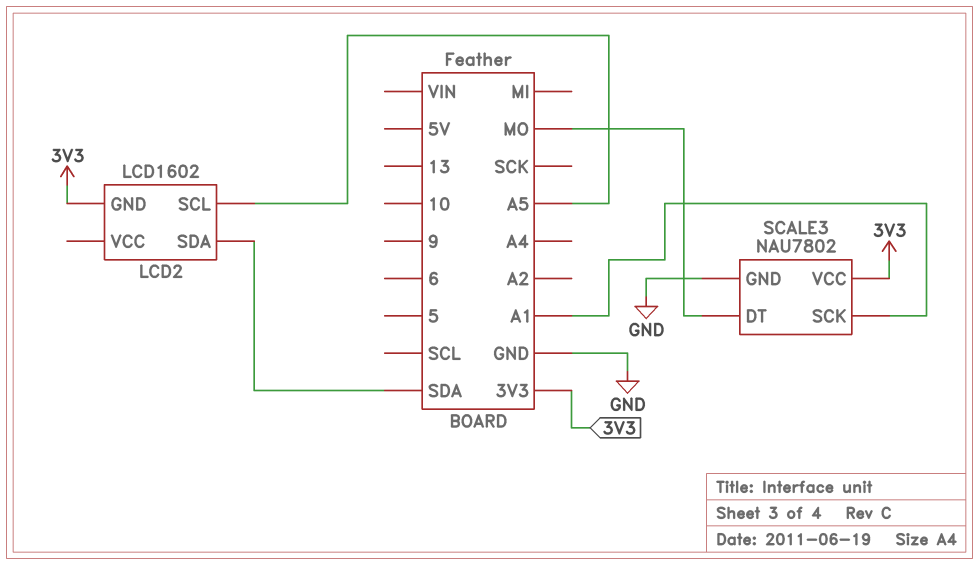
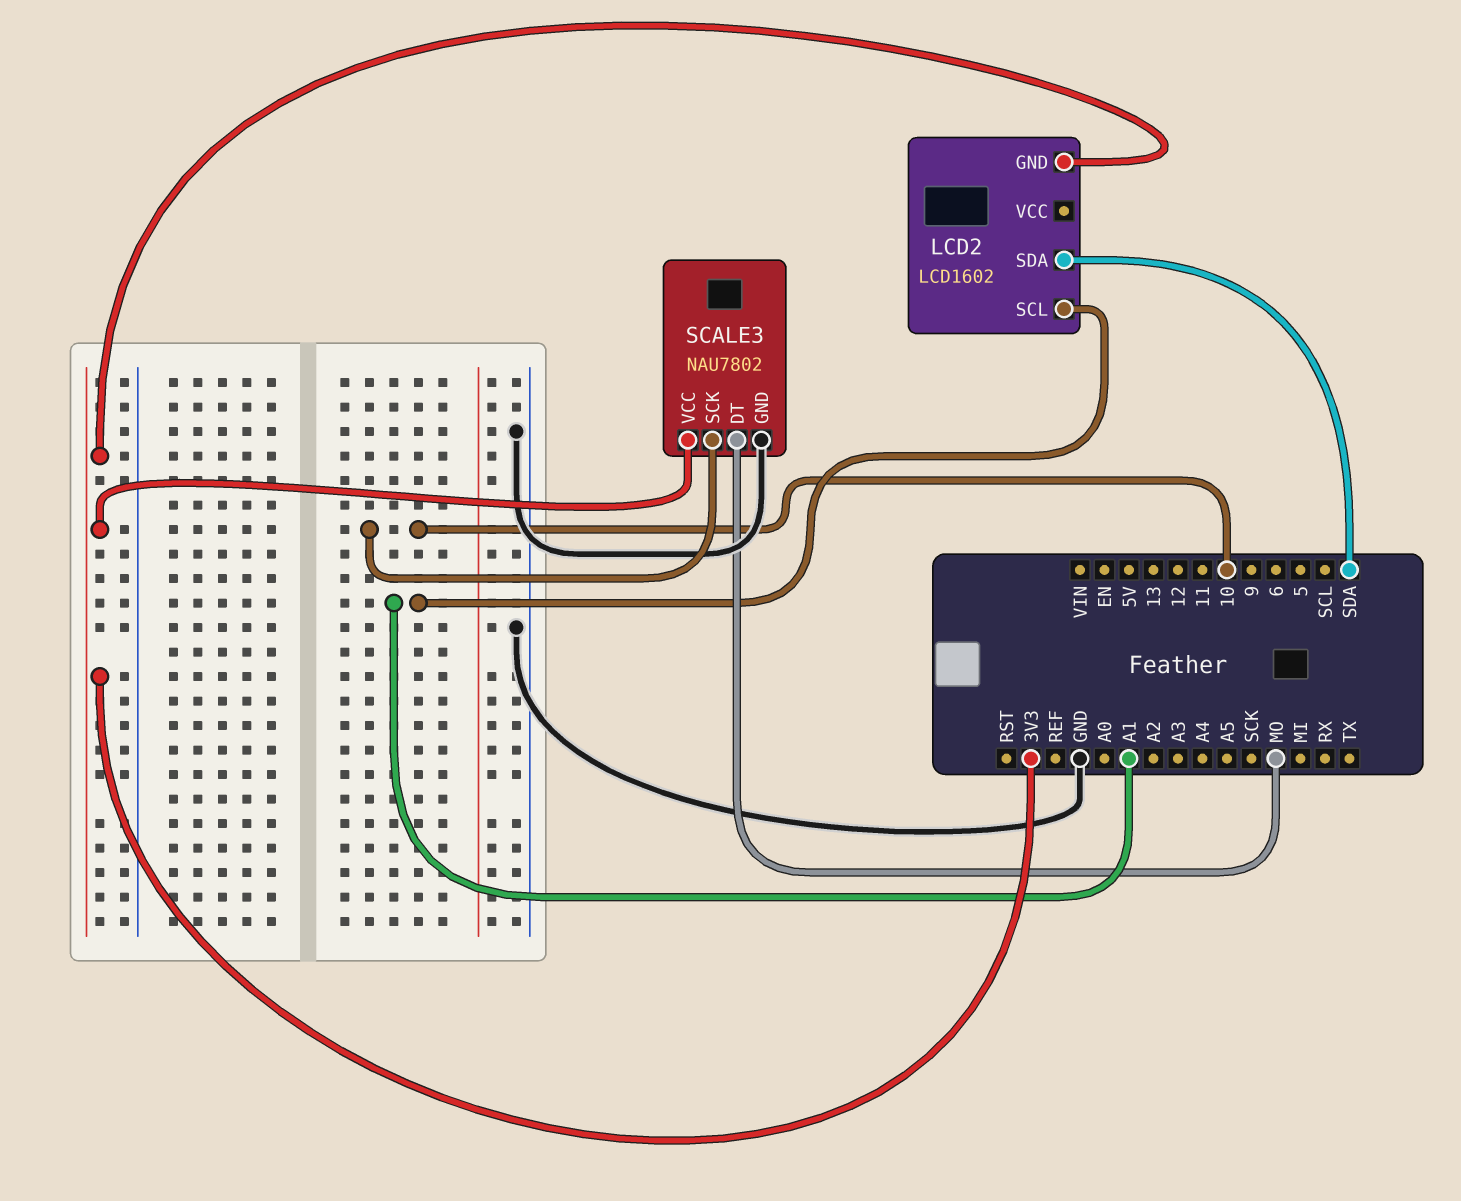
LCD2 pin SCL: A5 -> A1
SCALE3 pin SCK: A1 -> 10

